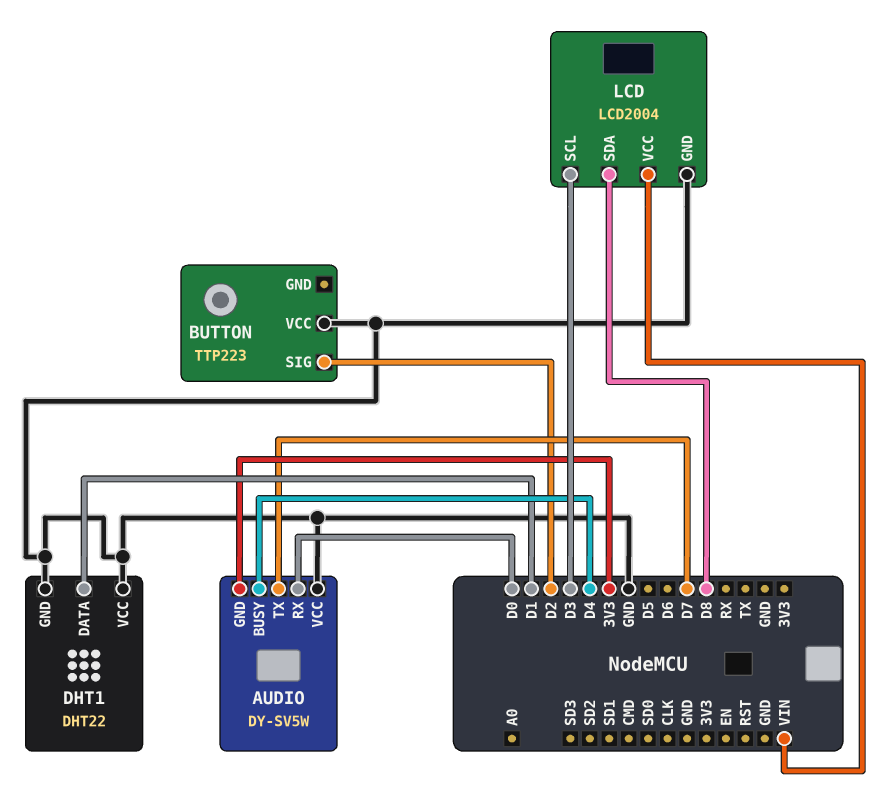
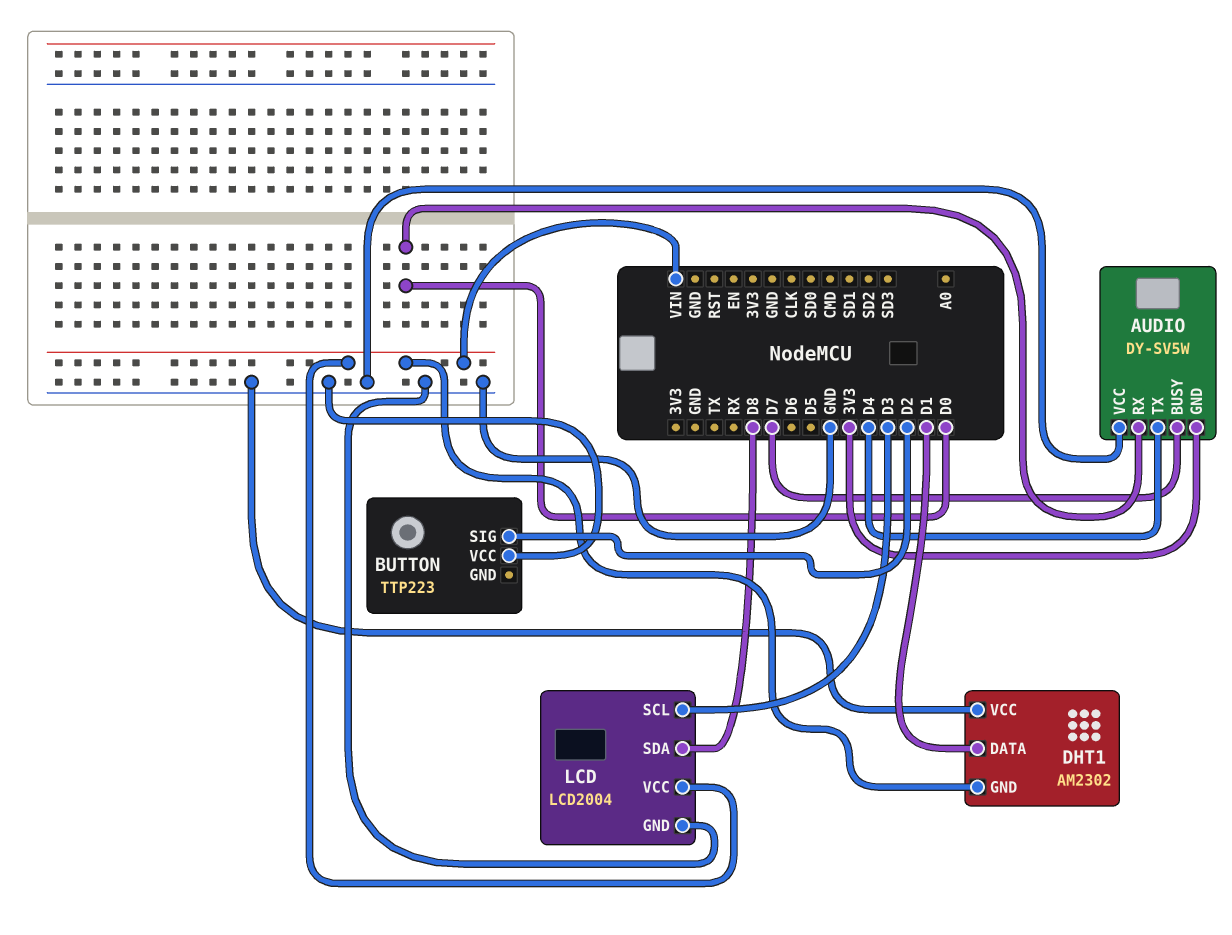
AUDIO pin BUSY: D4 -> D7
AUDIO pin TX: D7 -> D4
DHT1: DHT22 -> AM2302
DHT1 pin GND: GND -> VIN

